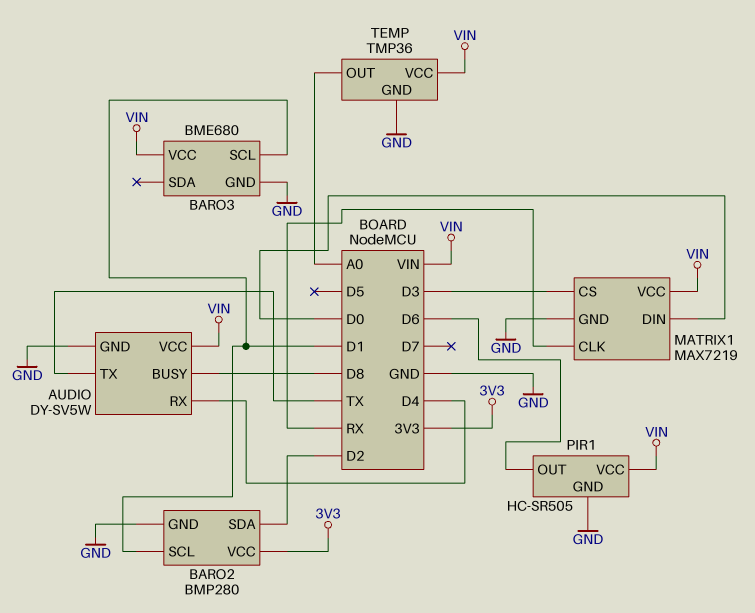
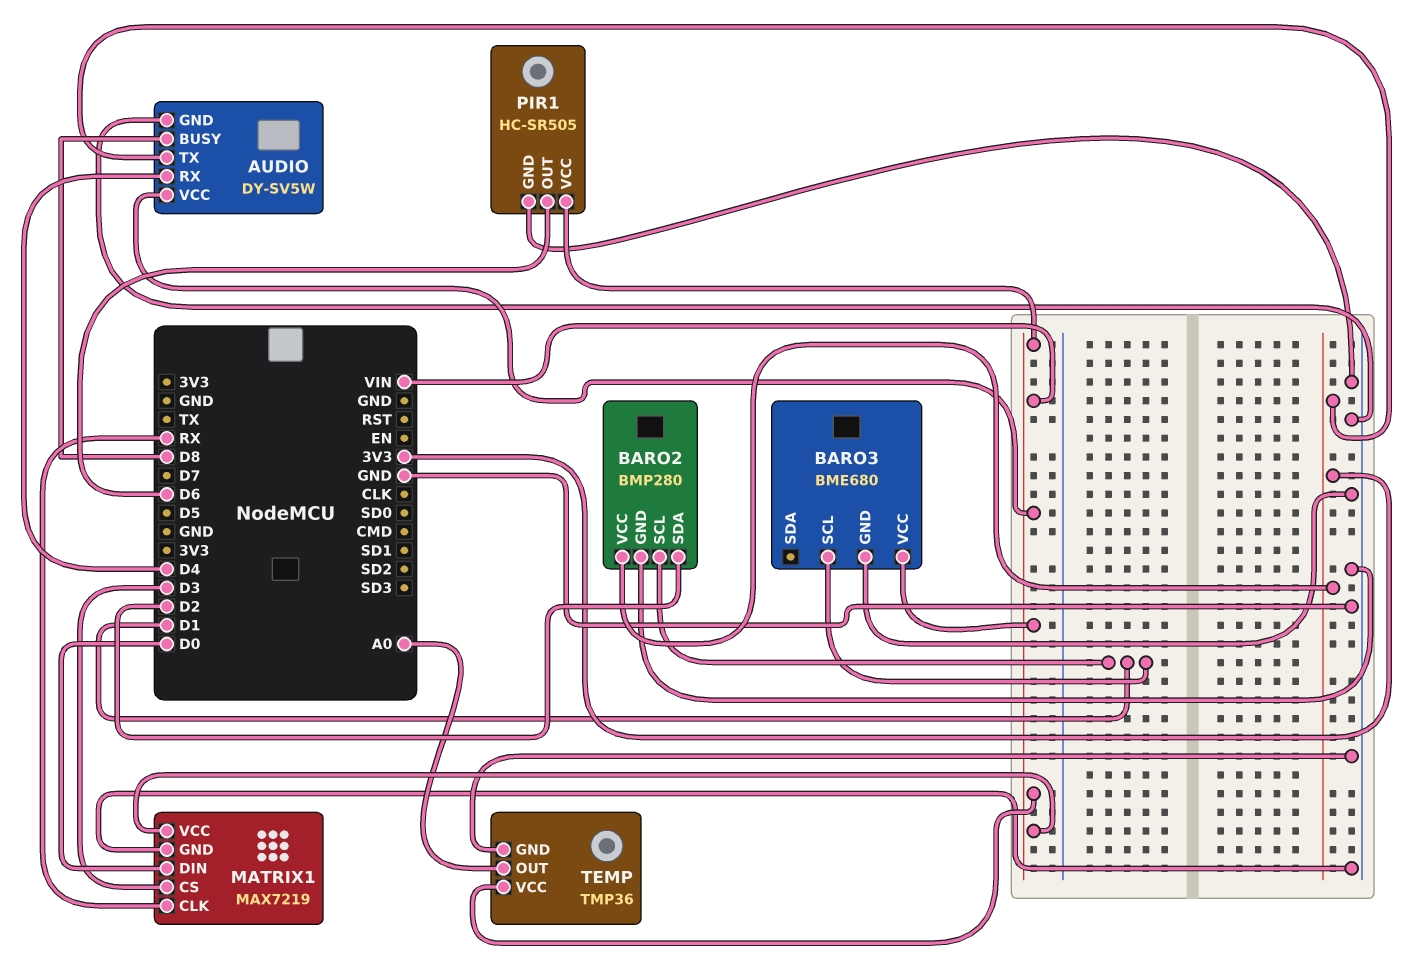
AUDIO pin TX: TX -> 3V3

